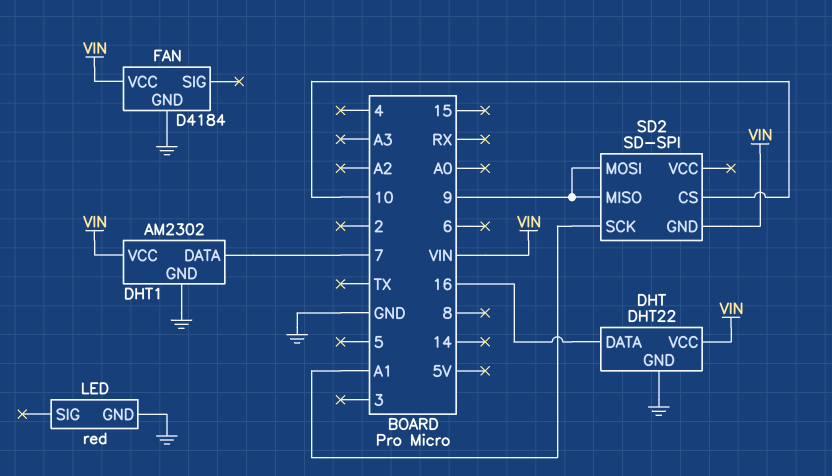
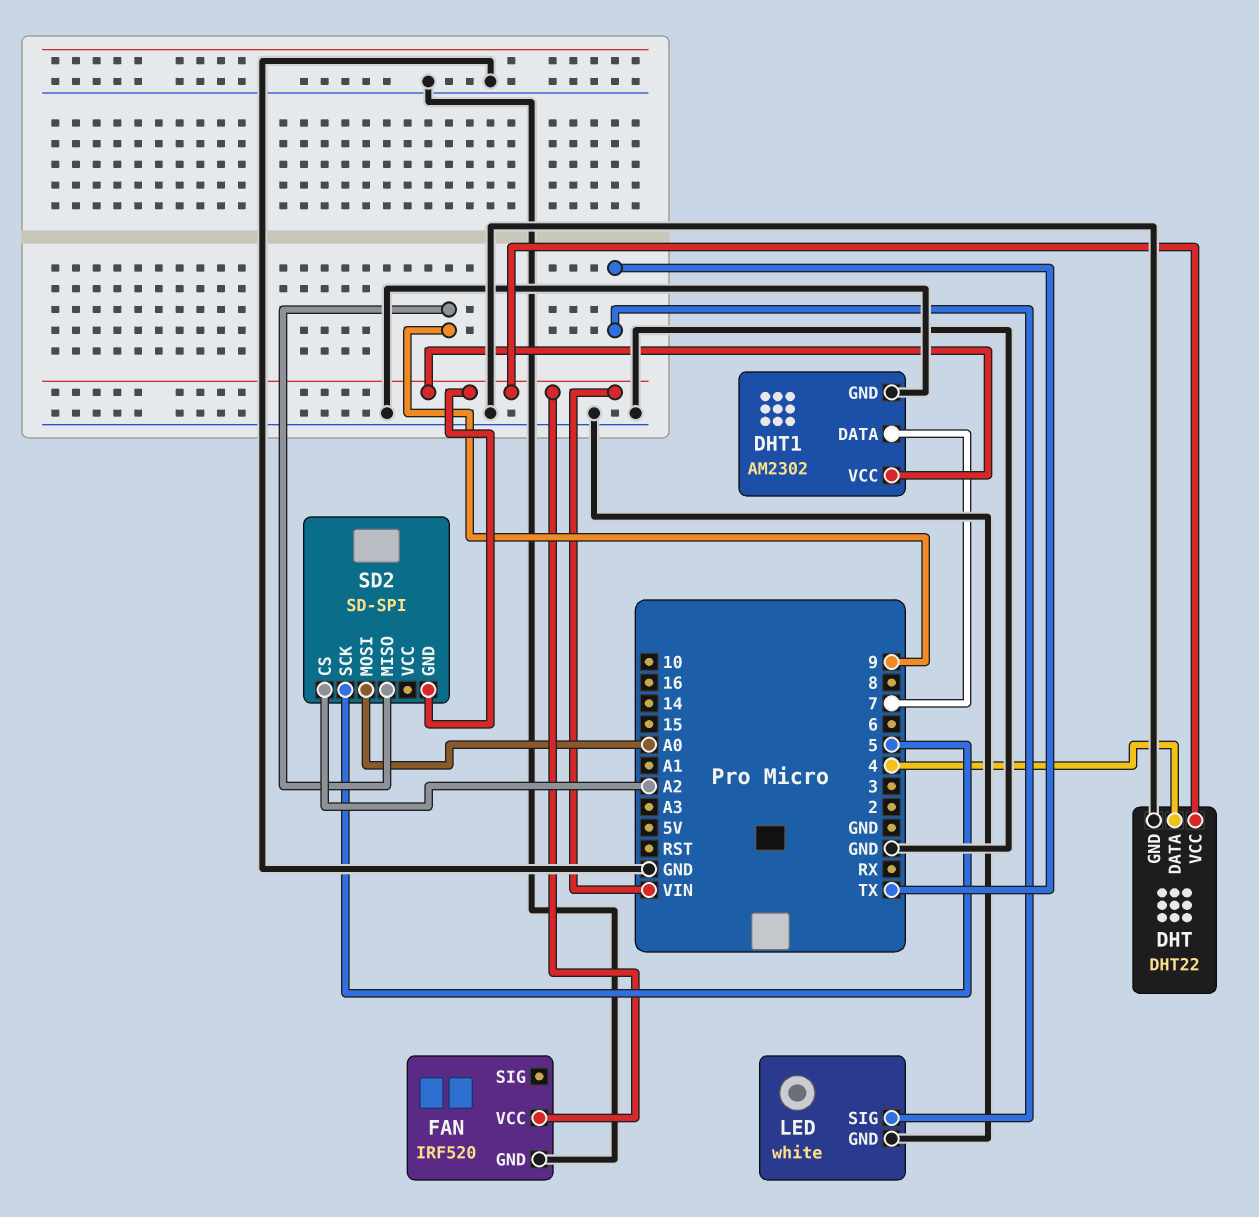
DHT pin DATA: 16 -> 4
FAN: D4184 -> IRF520
LED: red -> white
LED pin SIG: none -> TX
SD2 pin CS: 10 -> A2
SD2 pin MOSI: 9 -> A0
SD2 pin SCK: A1 -> 5

